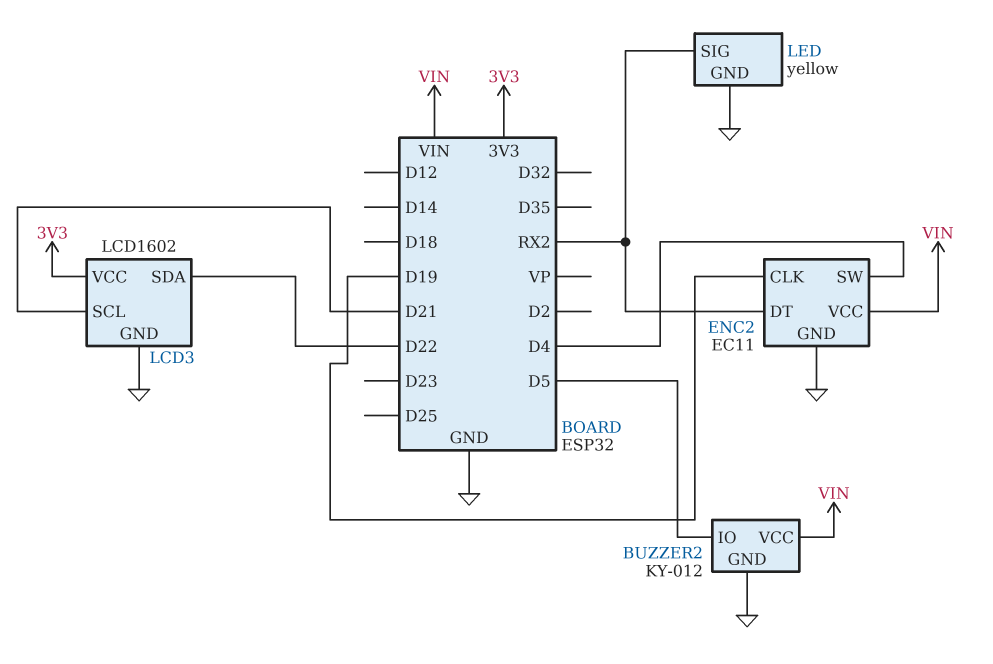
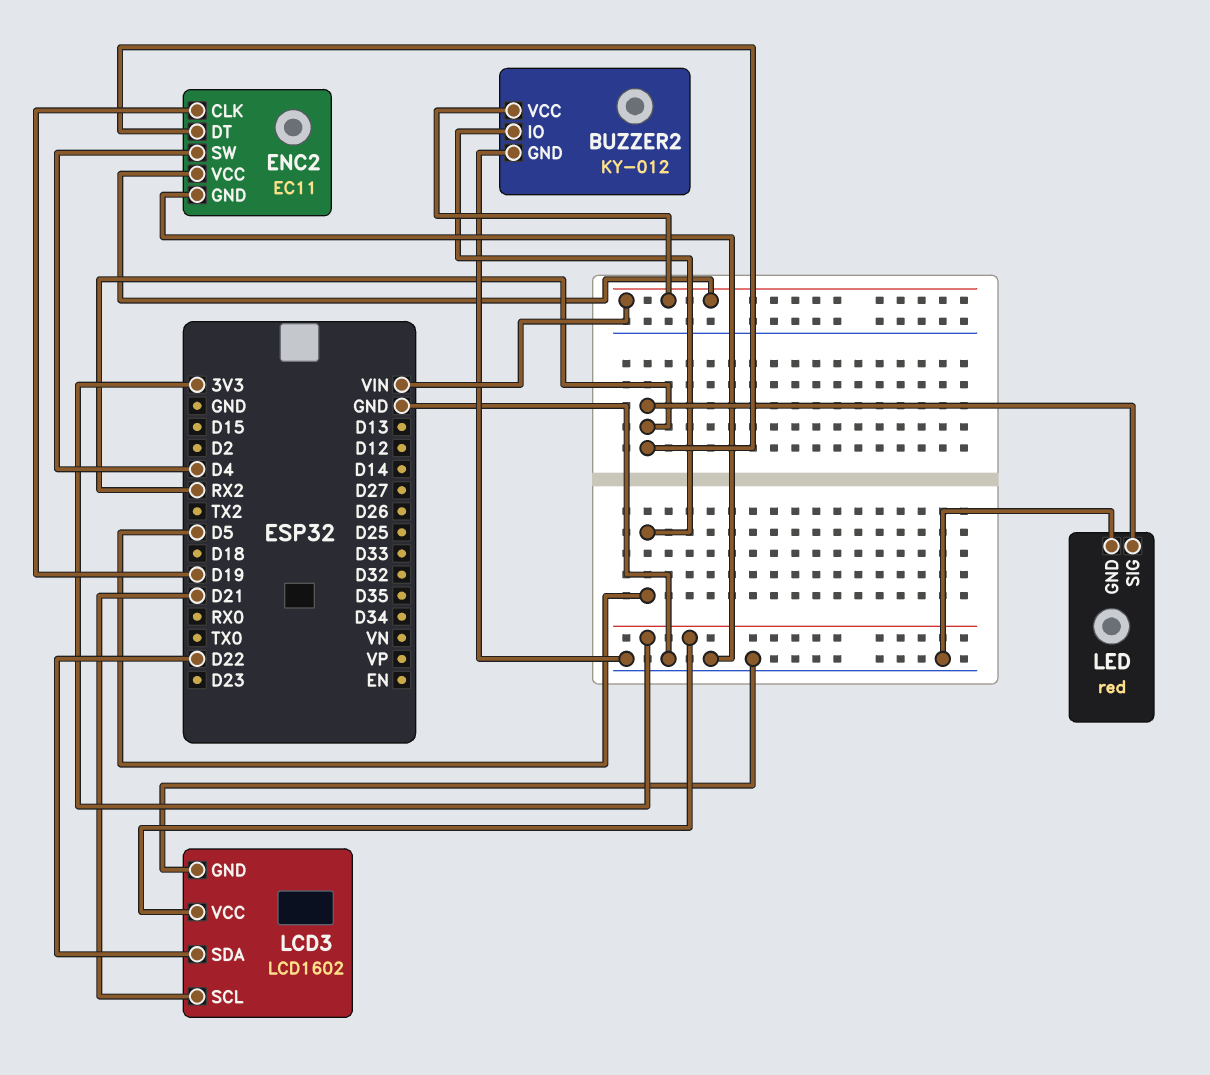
LED: yellow -> red

